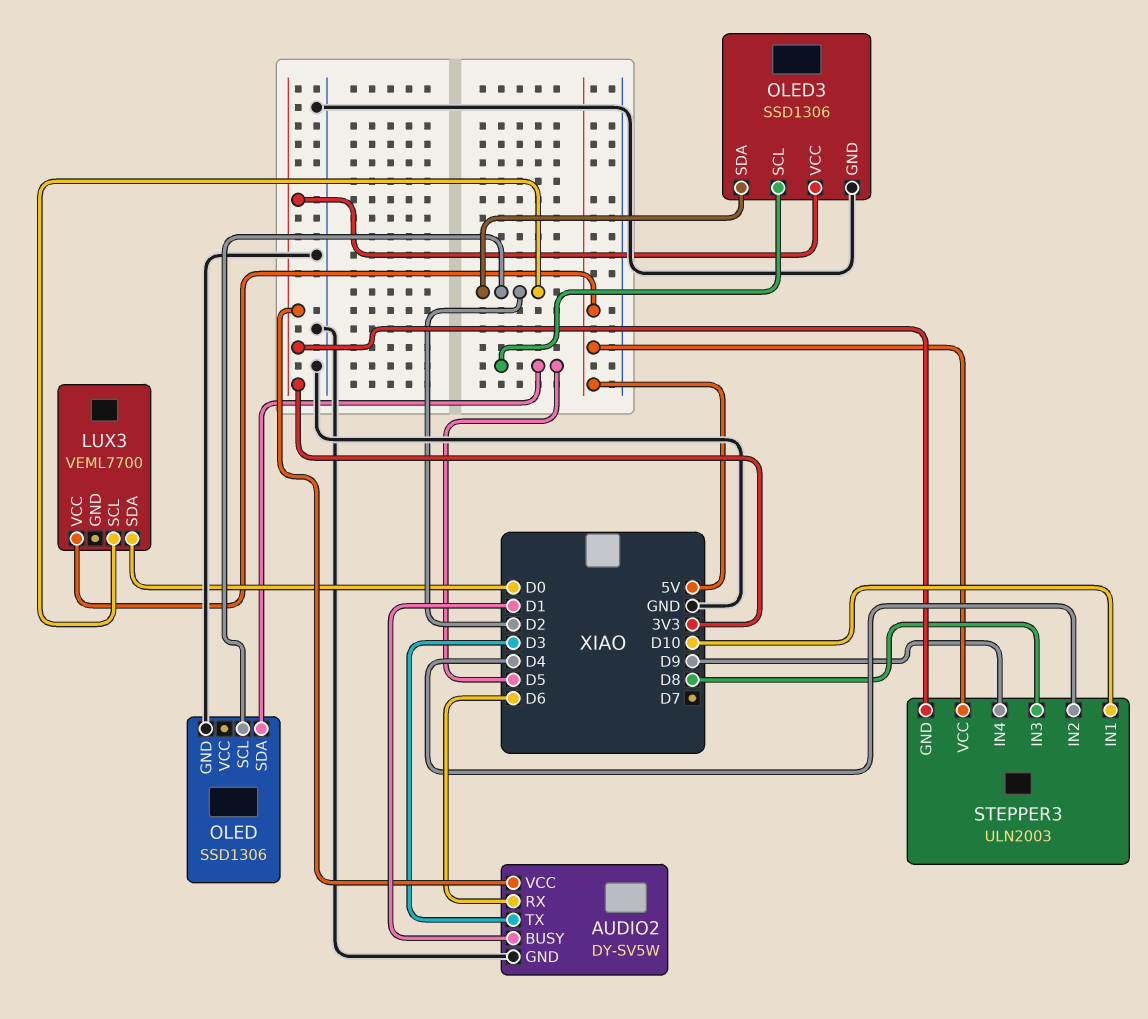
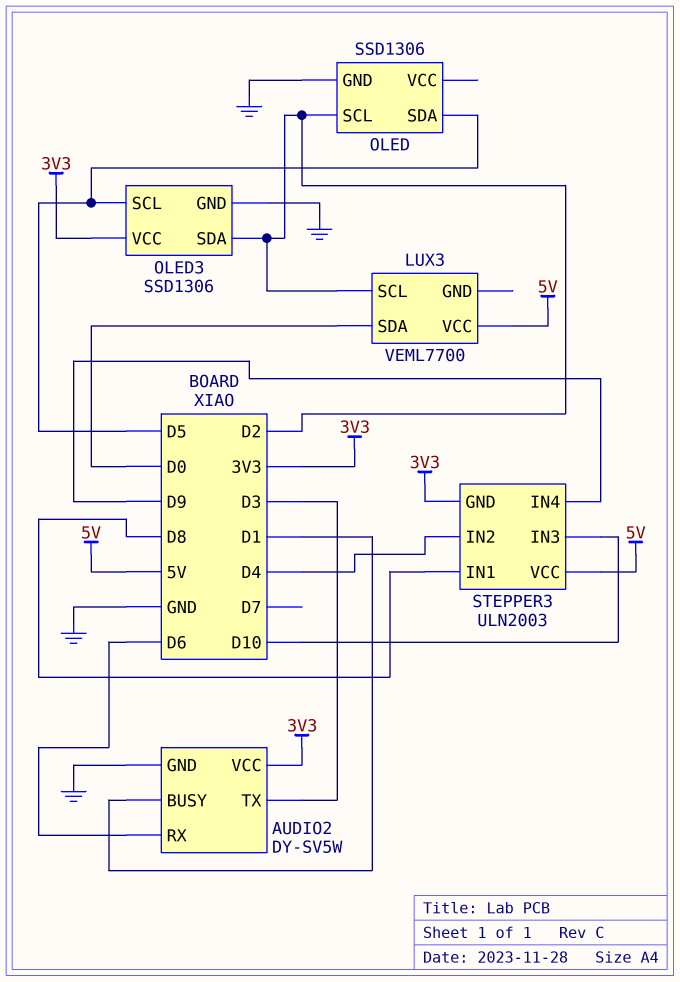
STEPPER3 pin IN1: D10 -> D8
STEPPER3 pin IN3: D8 -> D10

